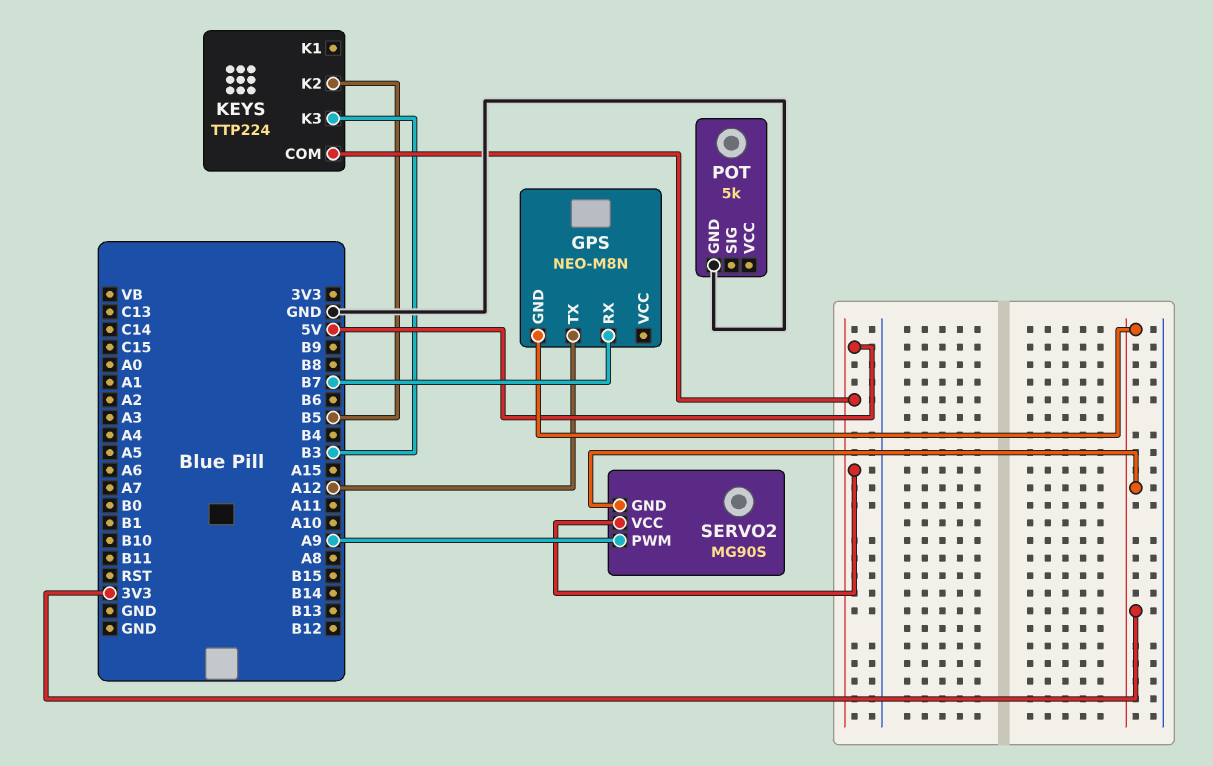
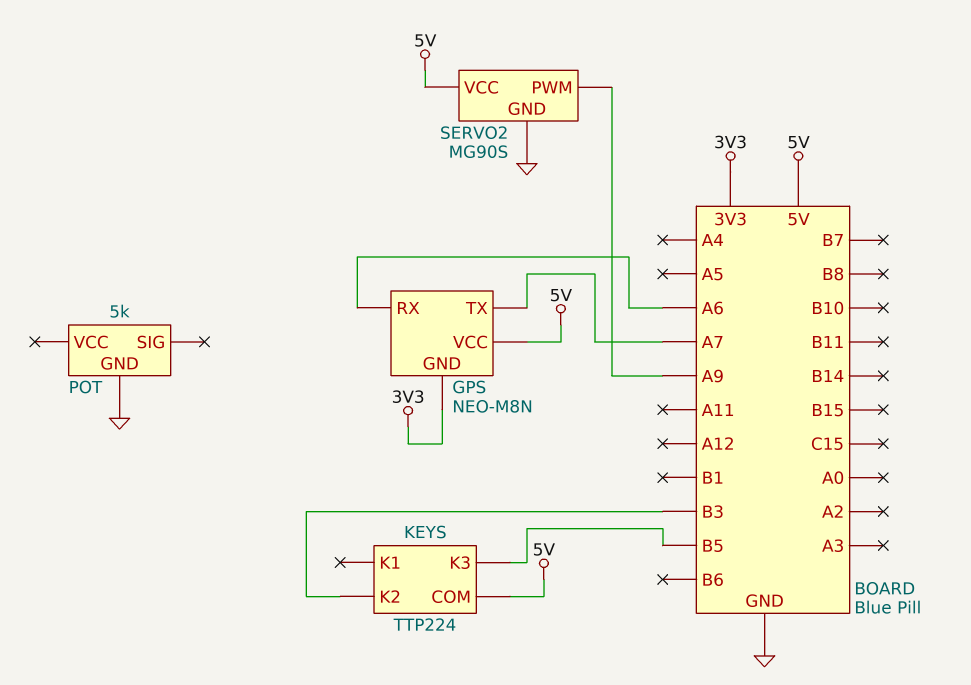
GPS pin RX: B7 -> A6
GPS pin TX: A12 -> A7
GPS pin VCC: none -> 5V
KEYS pin K2: B5 -> B3
KEYS pin K3: B3 -> B5
SERVO2 pin GND: 3V3 -> GND

